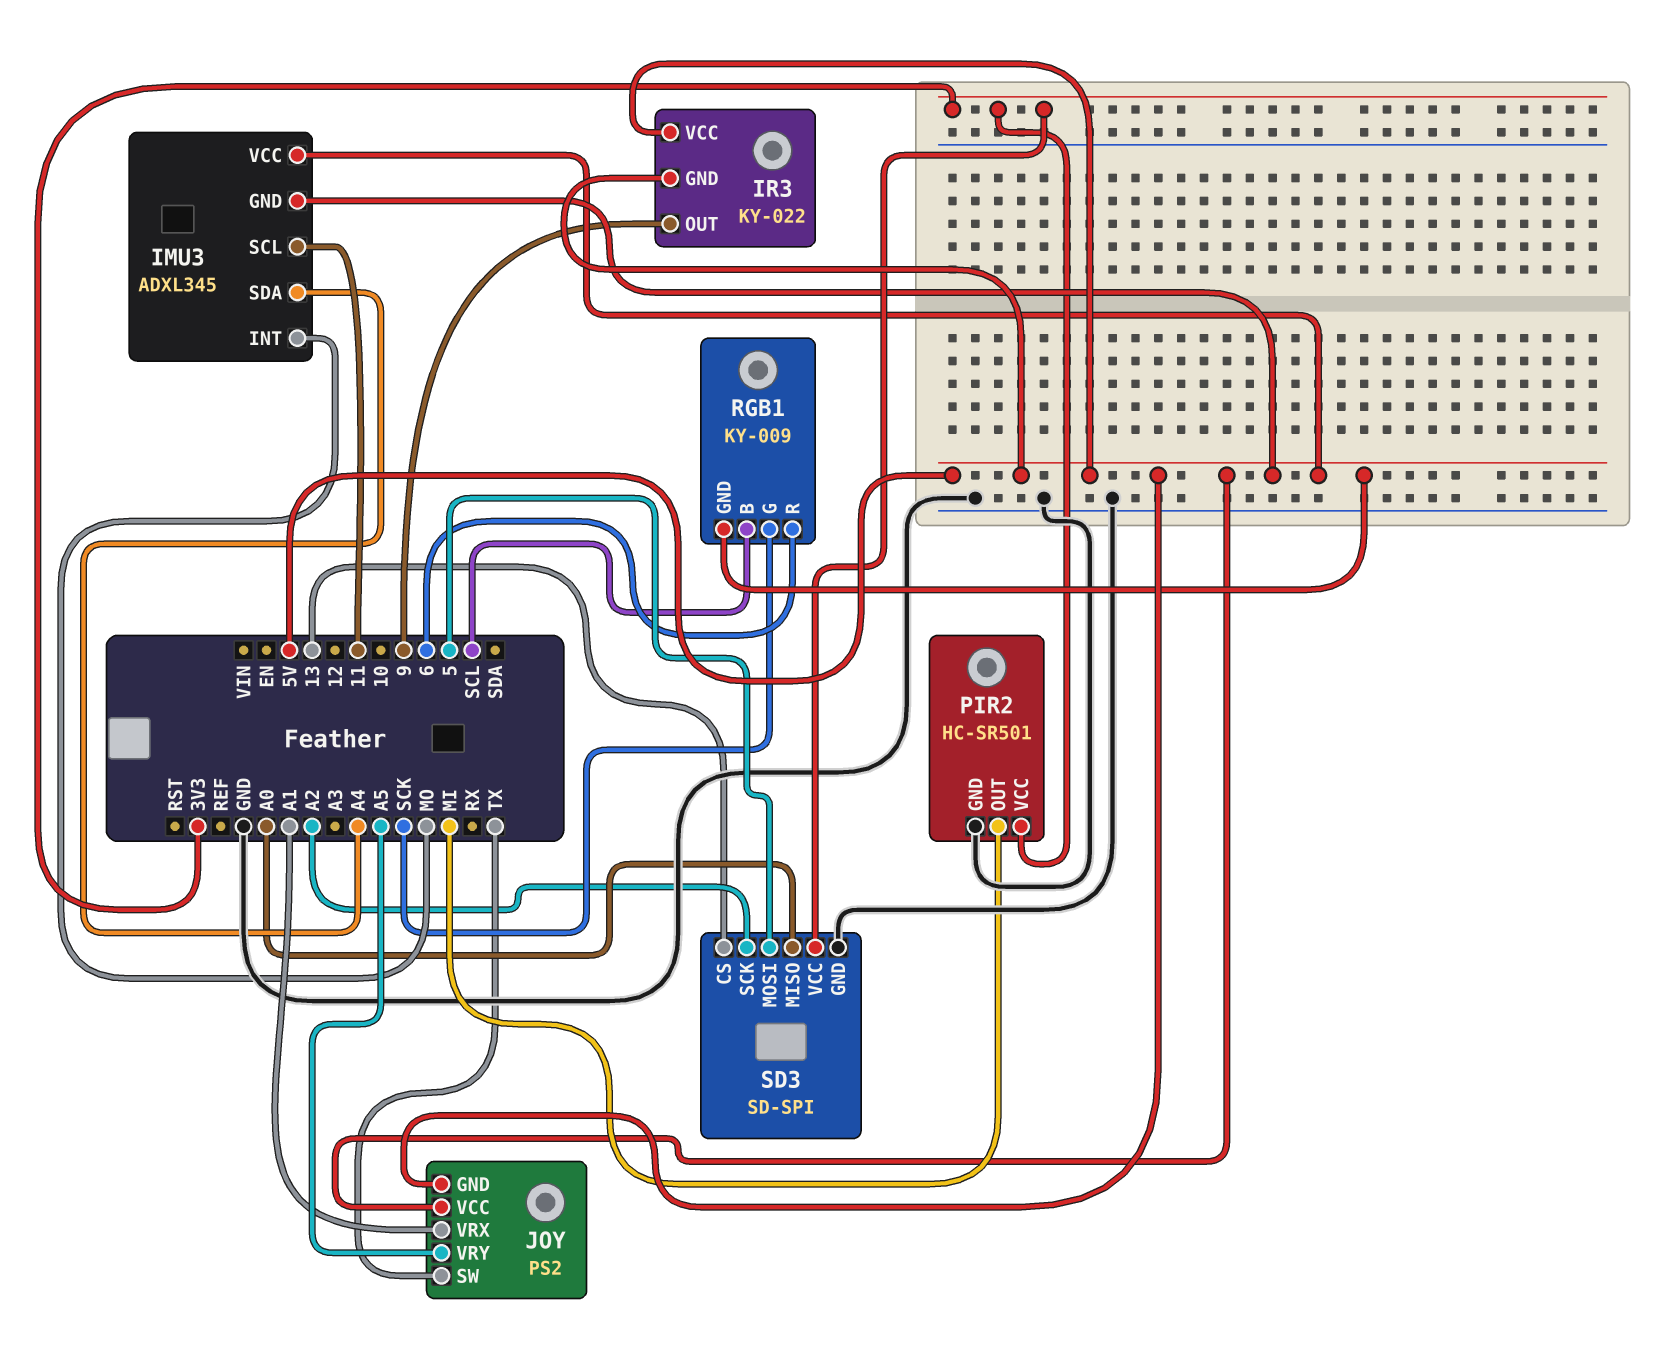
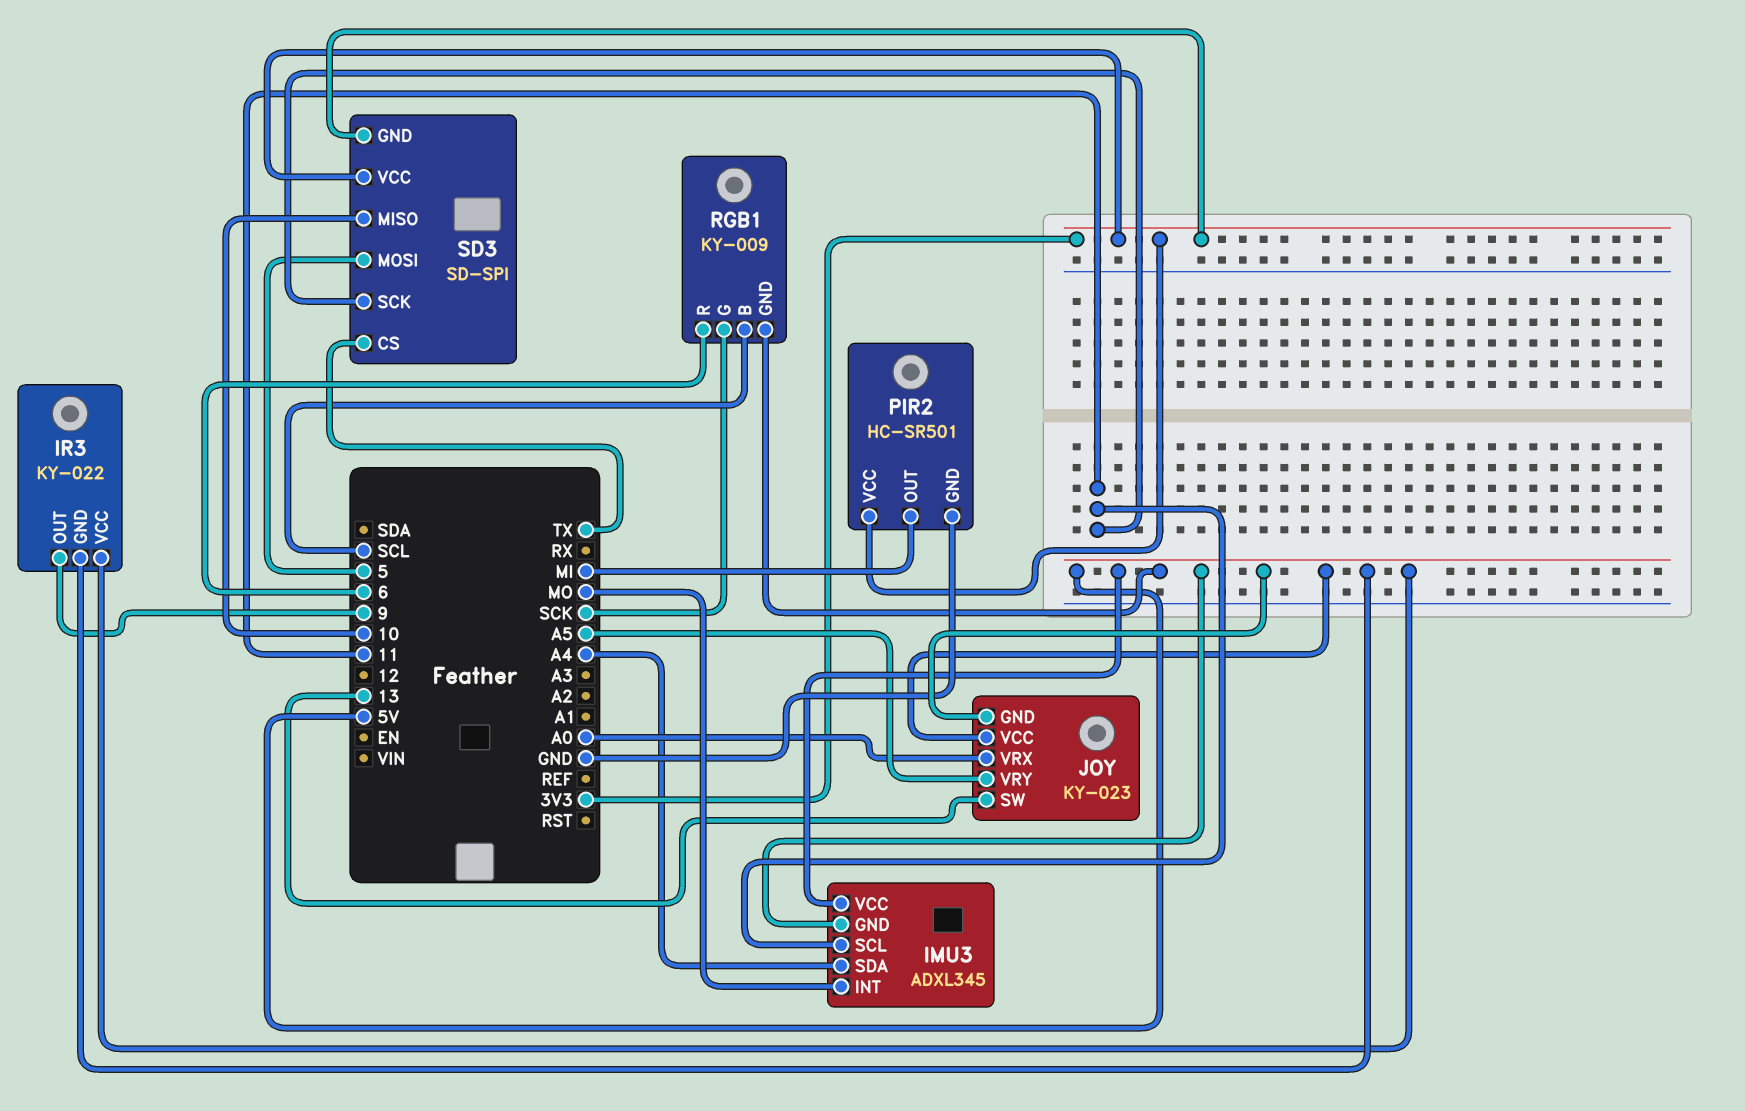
JOY: PS2 -> KY-023
JOY pin SW: TX -> 13
JOY pin VRX: A1 -> A0
SD3 pin CS: 13 -> TX
SD3 pin GND: GND -> 3V3
SD3 pin MISO: A0 -> 10
SD3 pin SCK: A2 -> 11

